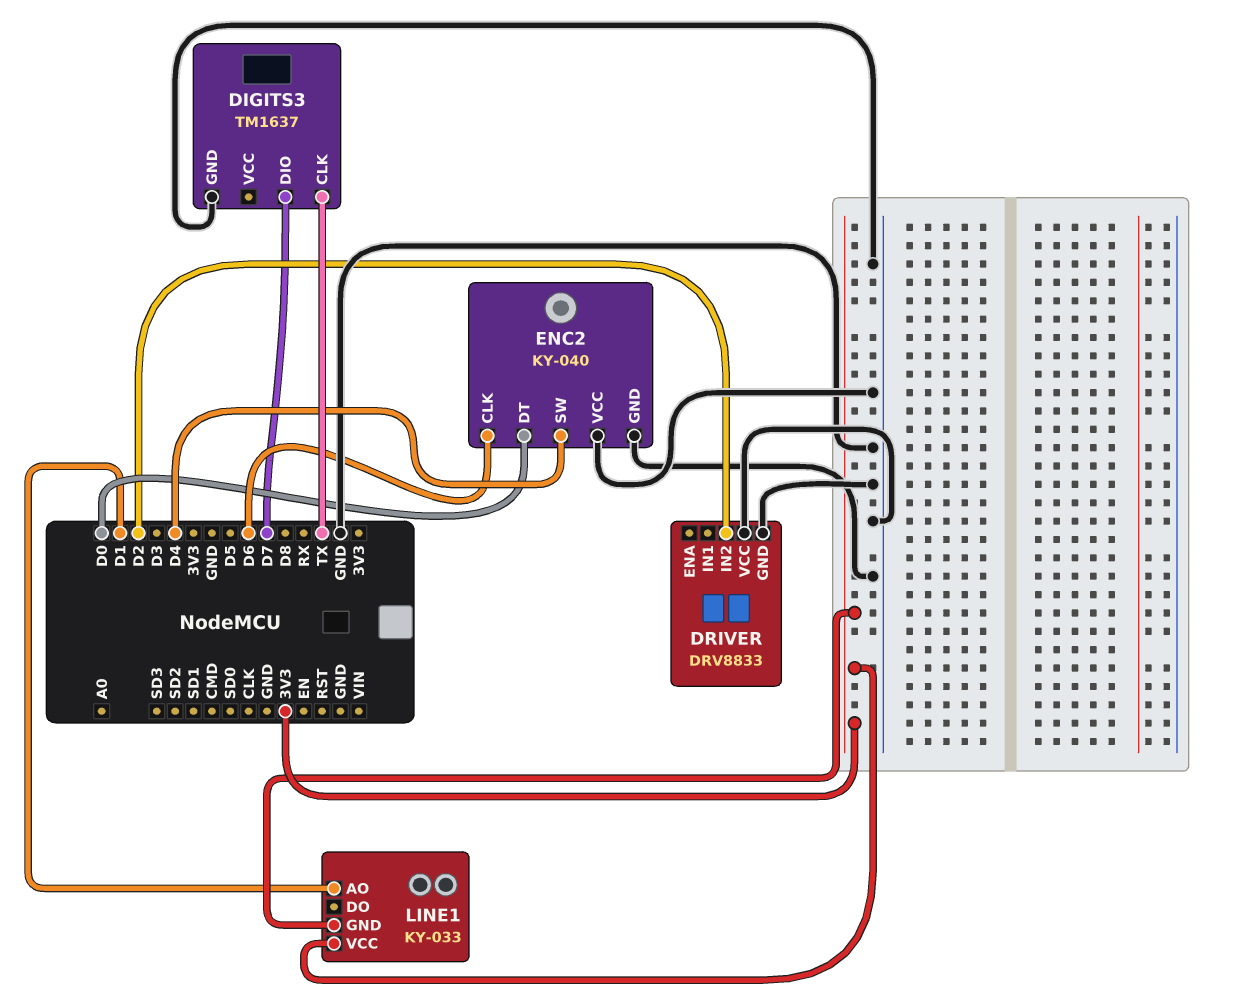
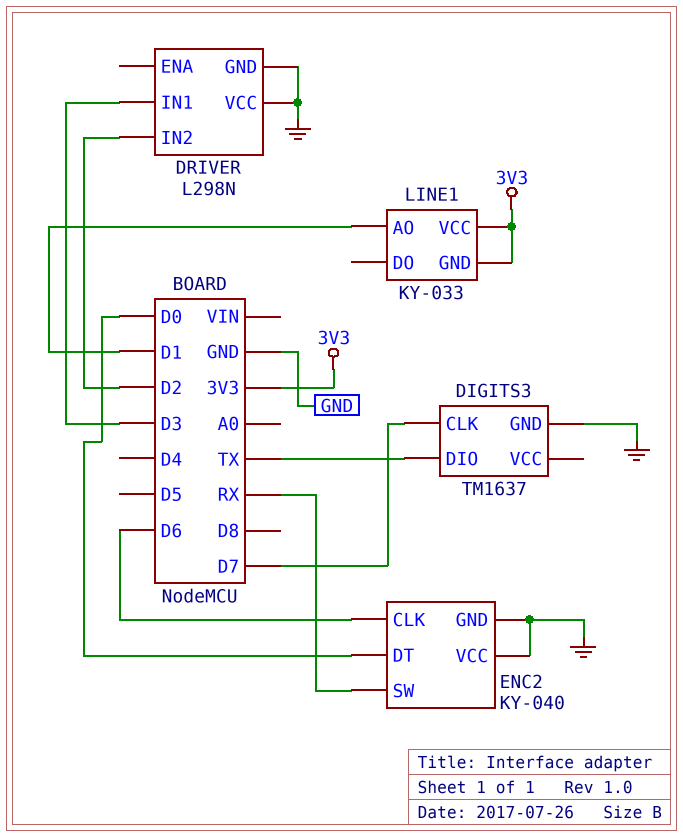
DIGITS3 pin CLK: TX -> D7
DIGITS3 pin DIO: D7 -> TX
DRIVER: DRV8833 -> L298N
DRIVER pin IN1: none -> D3
ENC2 pin SW: D4 -> RX

